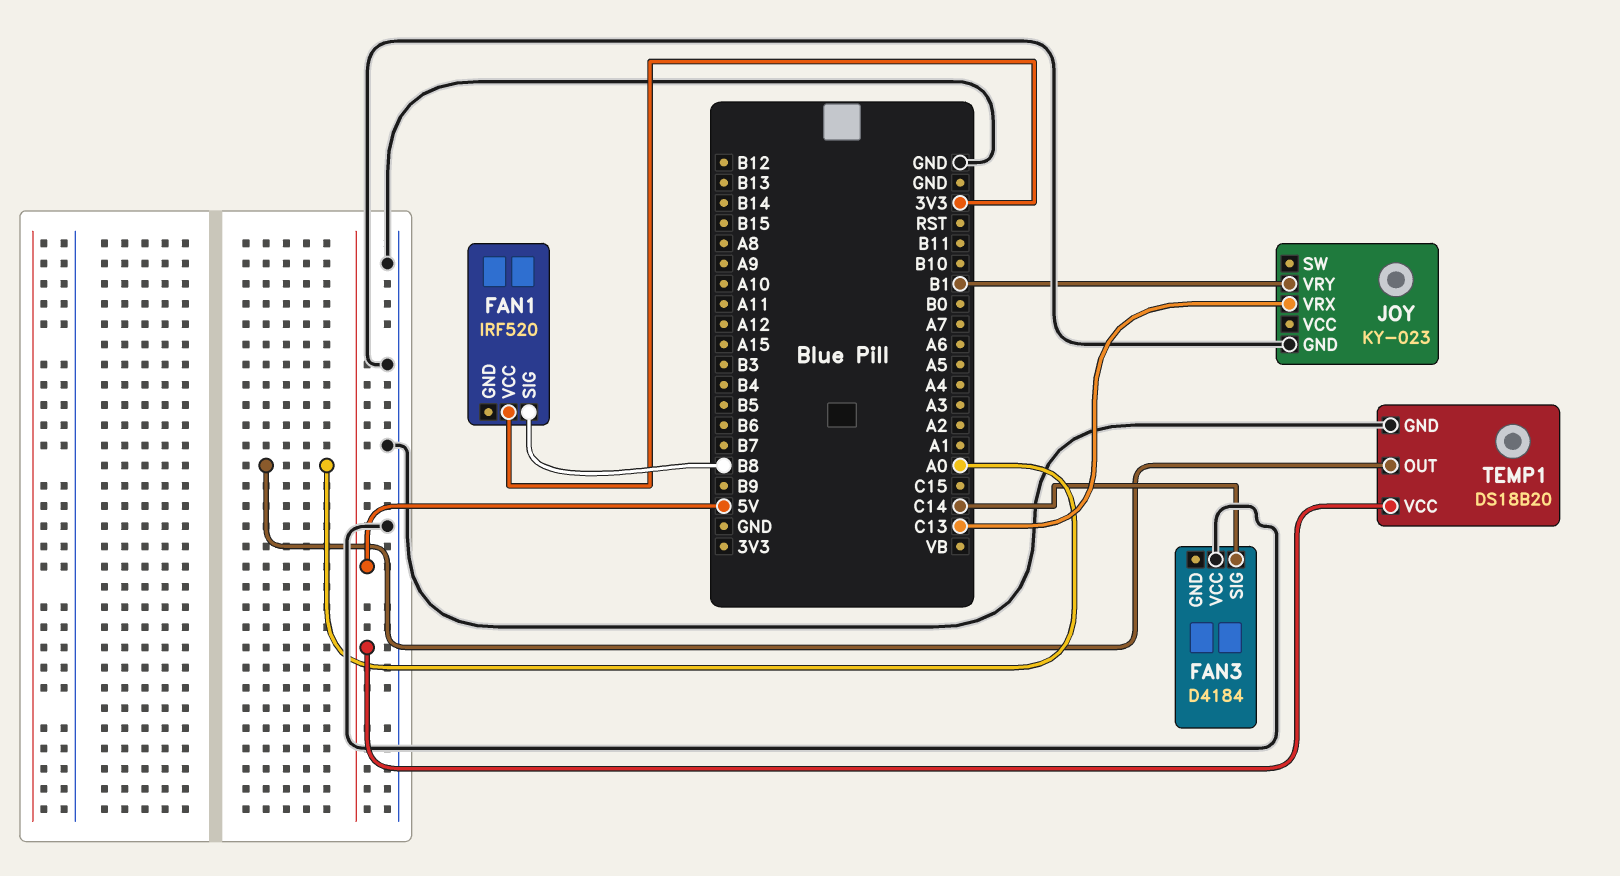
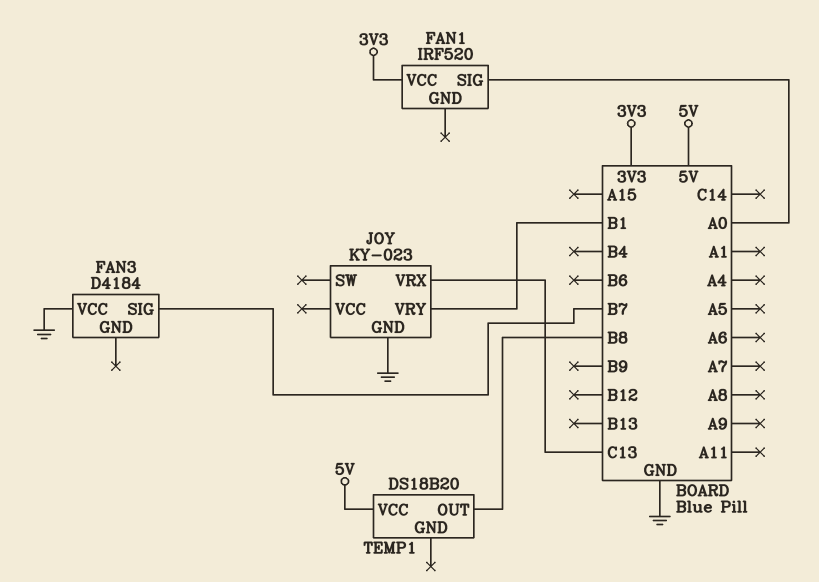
FAN1 pin SIG: B8 -> A0
FAN3 pin SIG: C14 -> B7
TEMP1 pin GND: GND -> none
TEMP1 pin OUT: A0 -> B8

